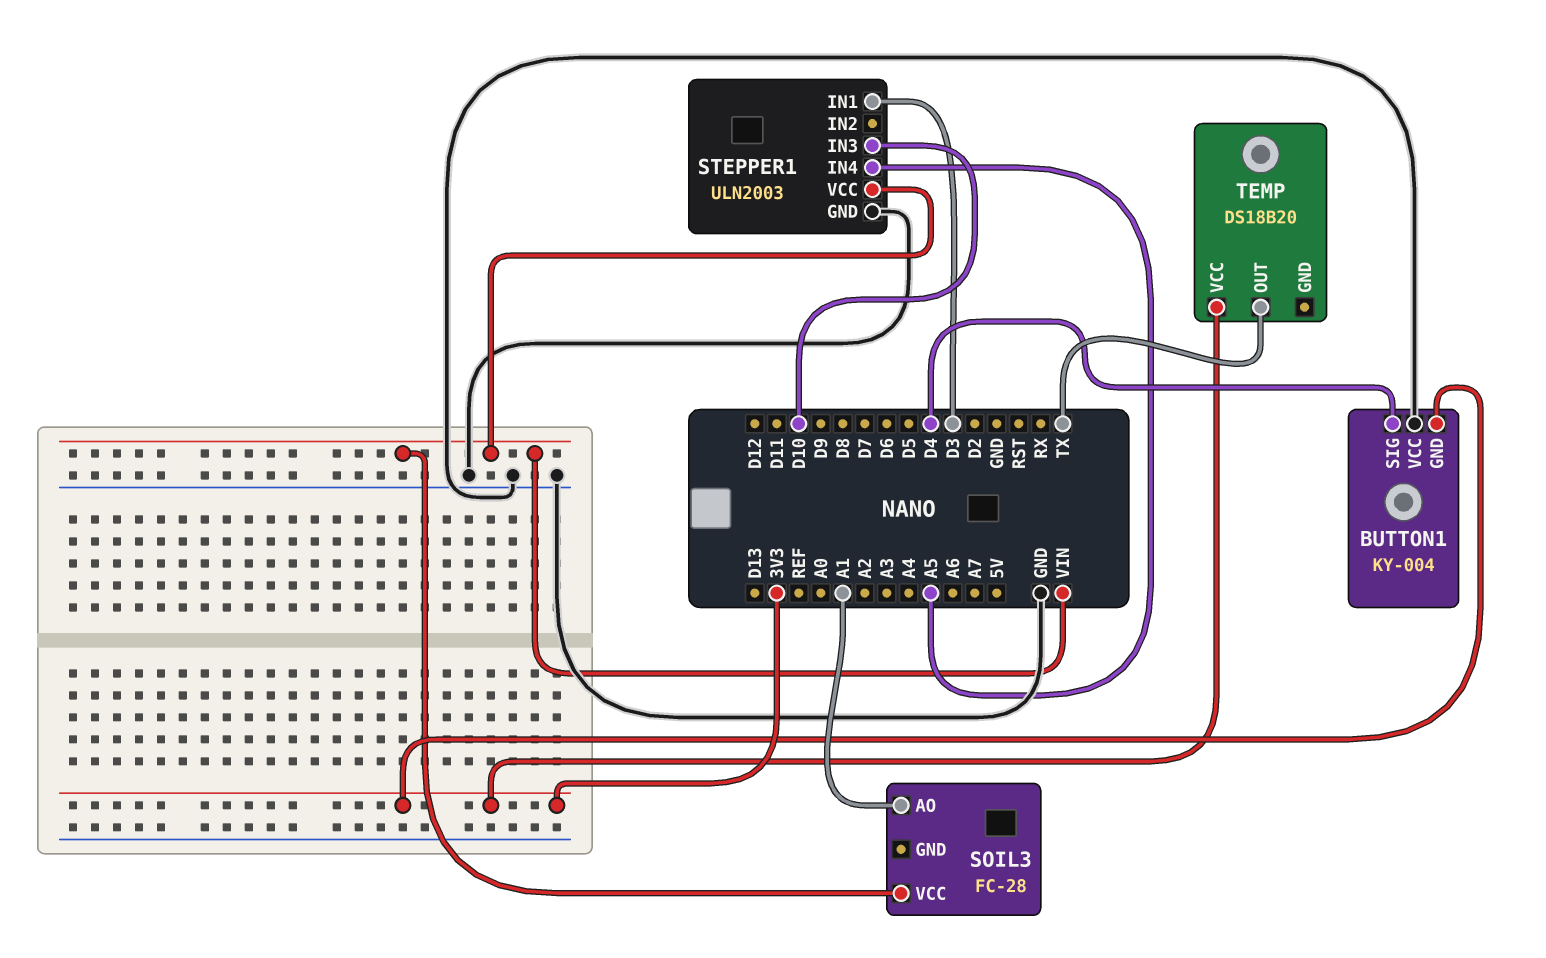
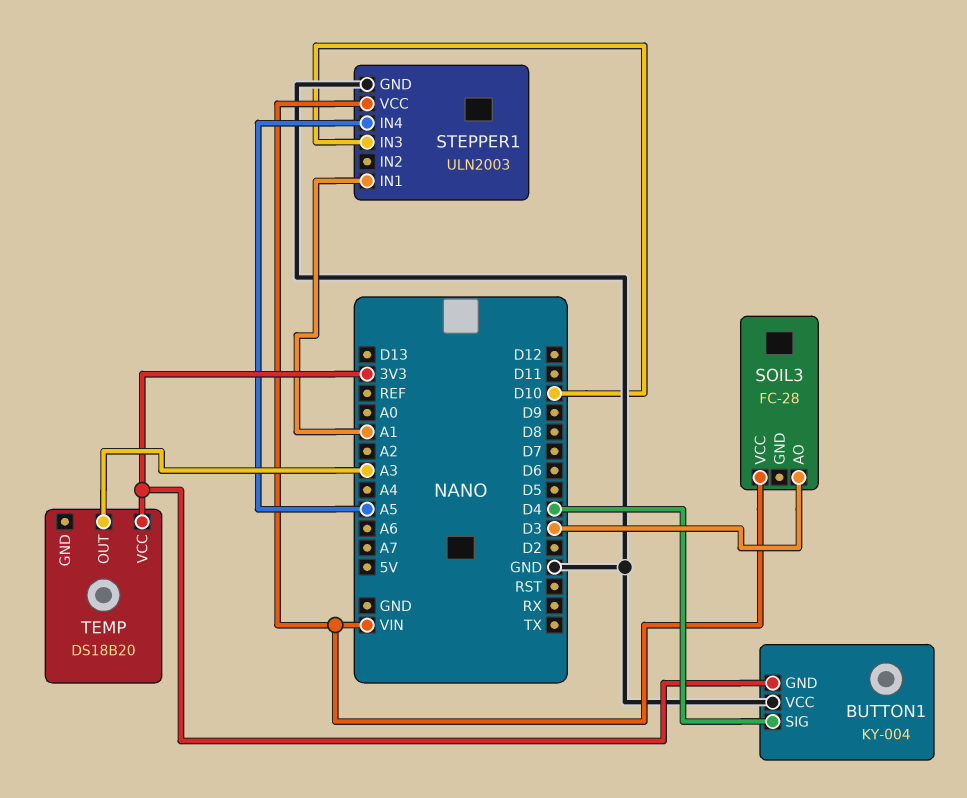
SOIL3 pin AO: A1 -> D3
STEPPER1 pin IN1: D3 -> A1
TEMP pin OUT: TX -> A3

